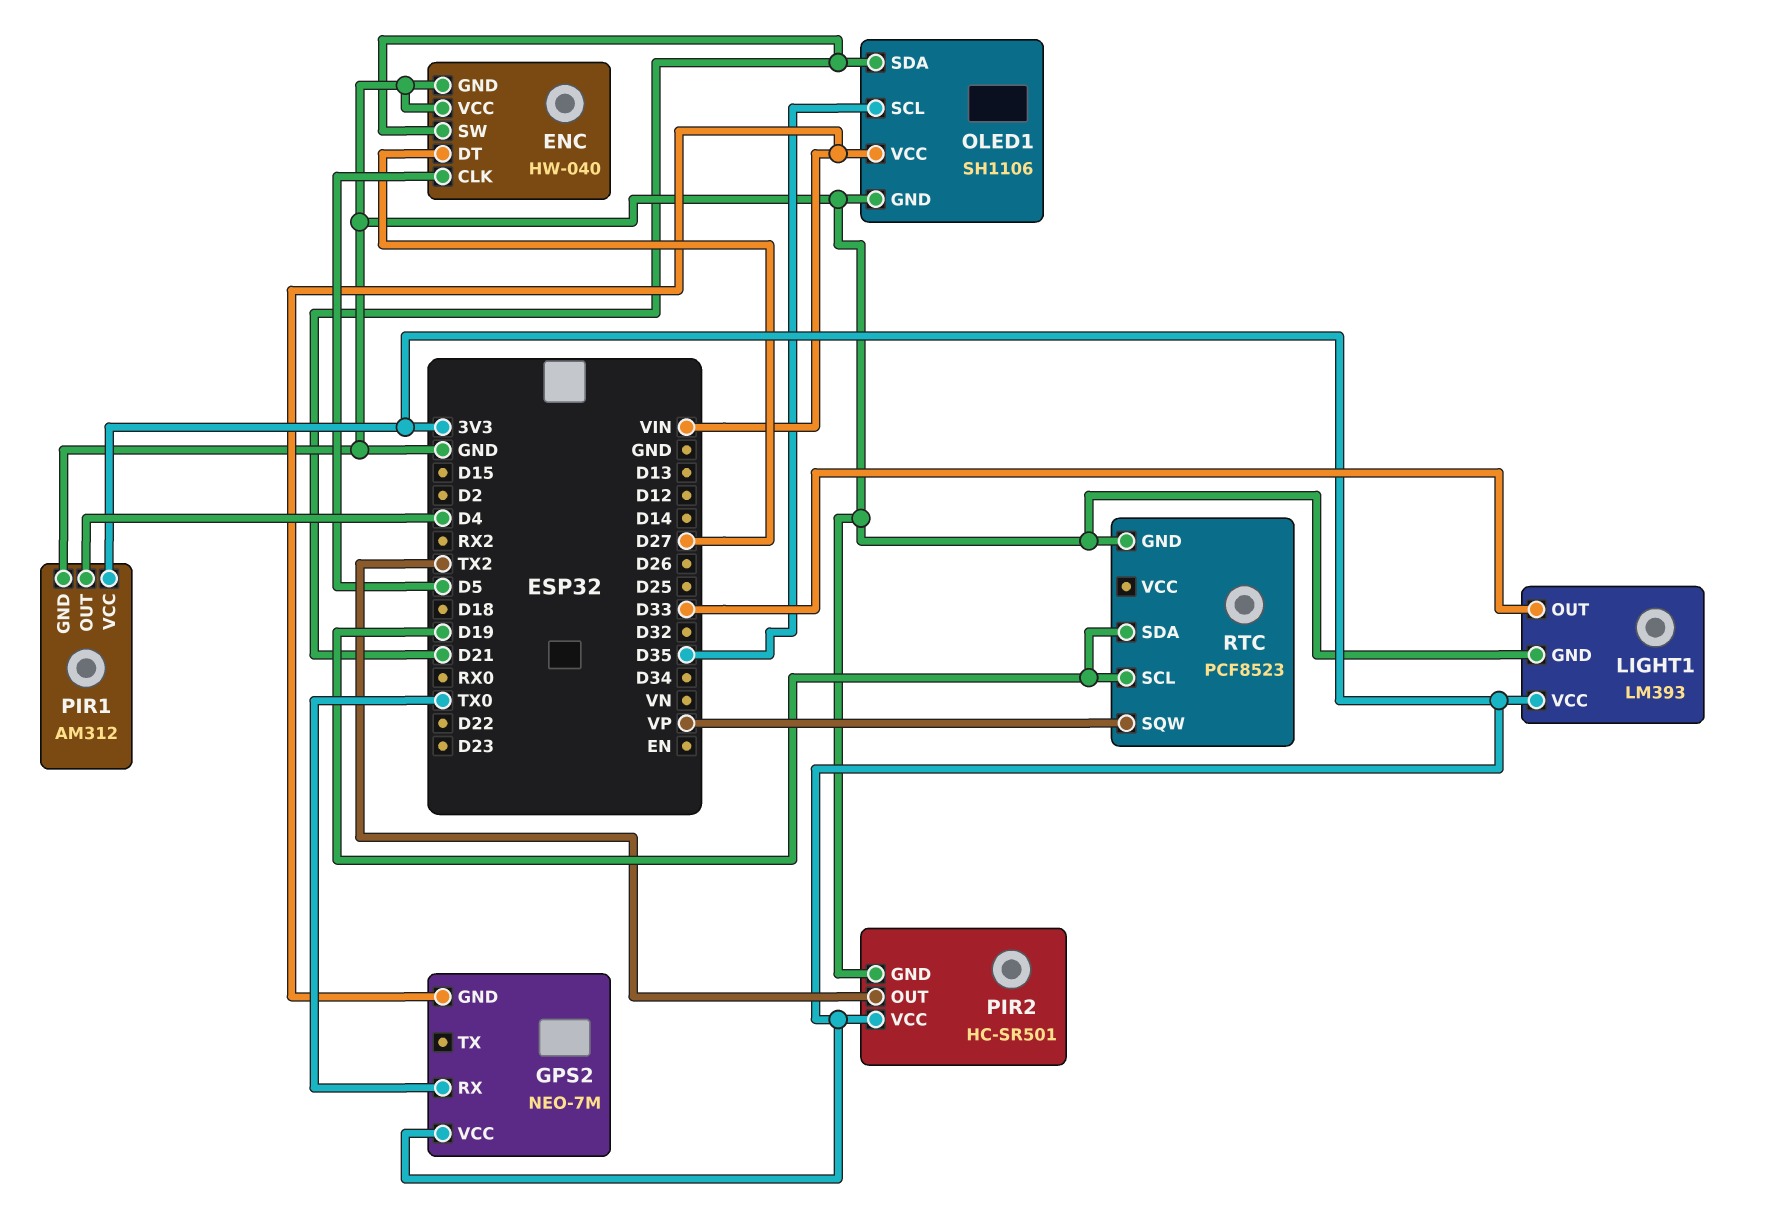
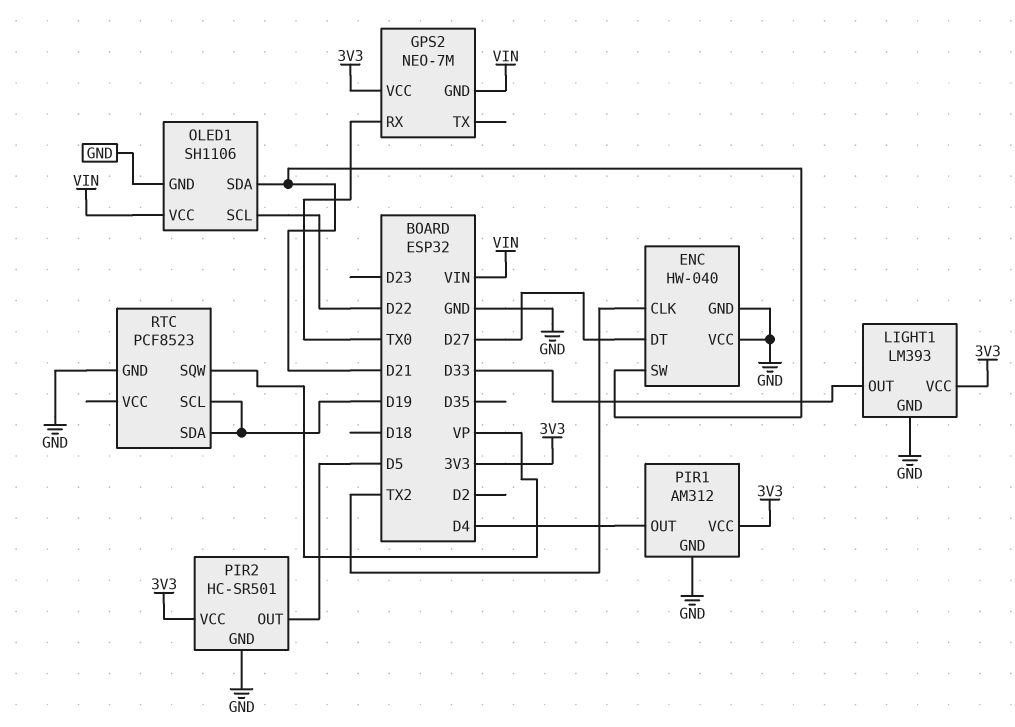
ENC pin CLK: D5 -> TX2
OLED1 pin SCL: D35 -> D22
PIR2 pin OUT: TX2 -> D5

